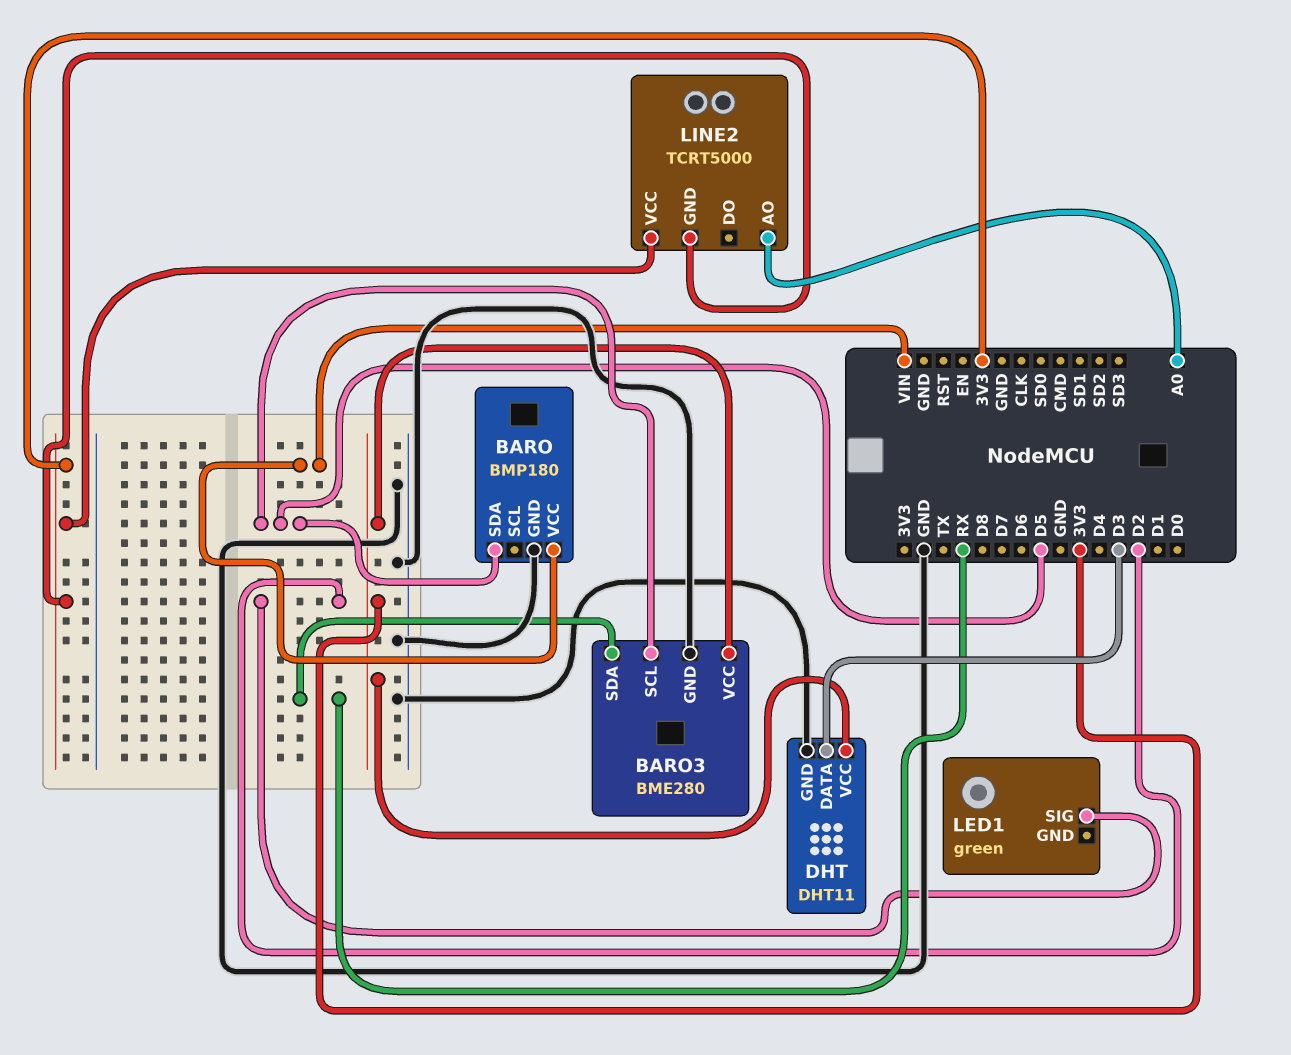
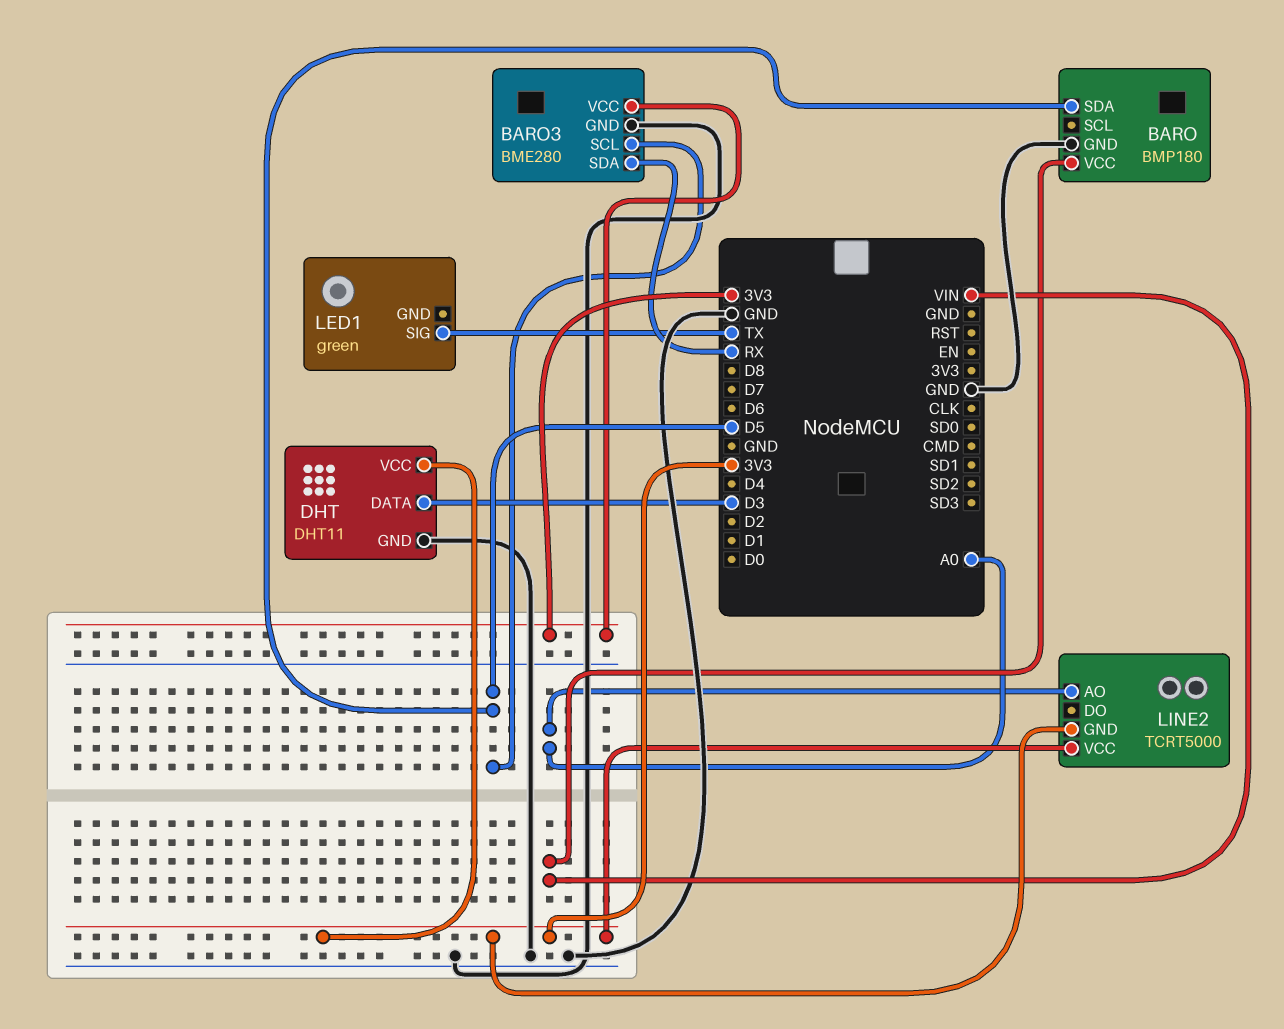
LED1 pin SIG: D2 -> TX

